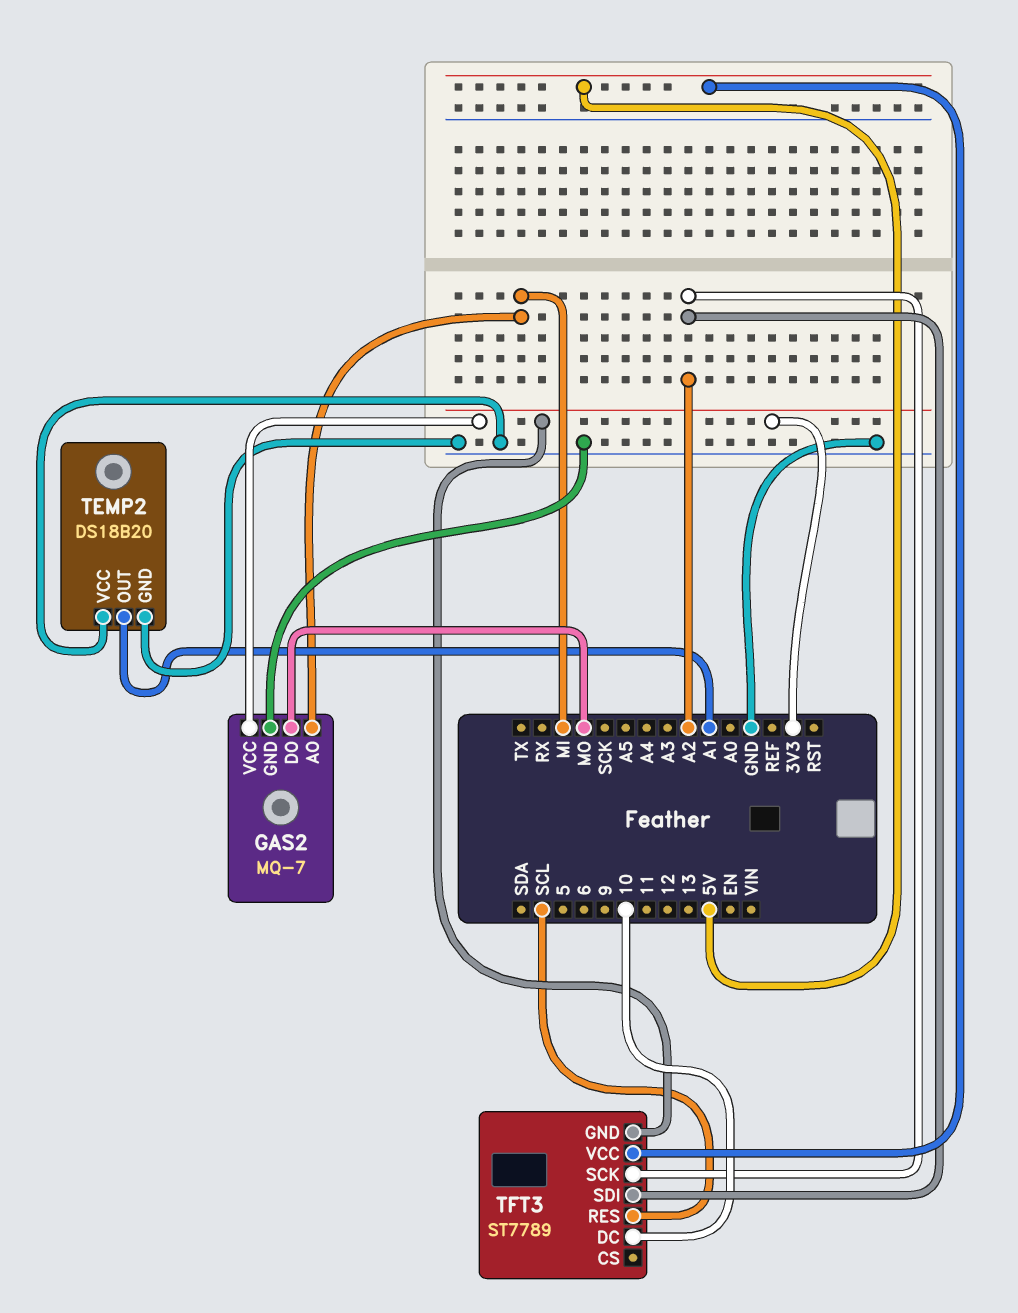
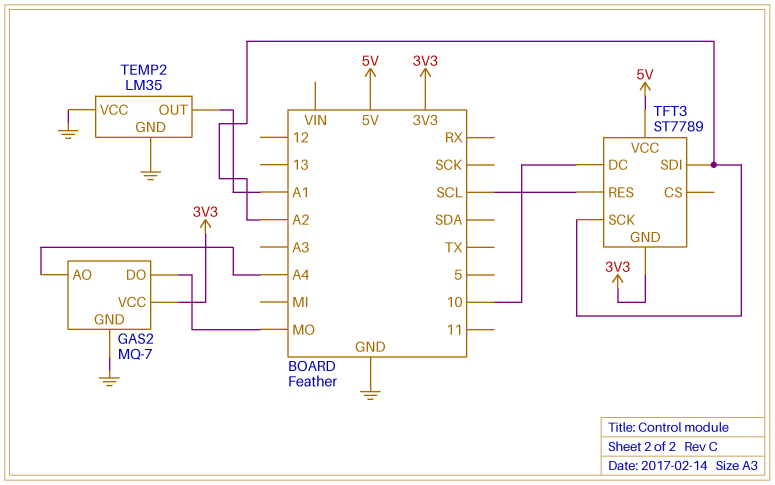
GAS2 pin AO: MI -> A4
TEMP2: DS18B20 -> LM35

